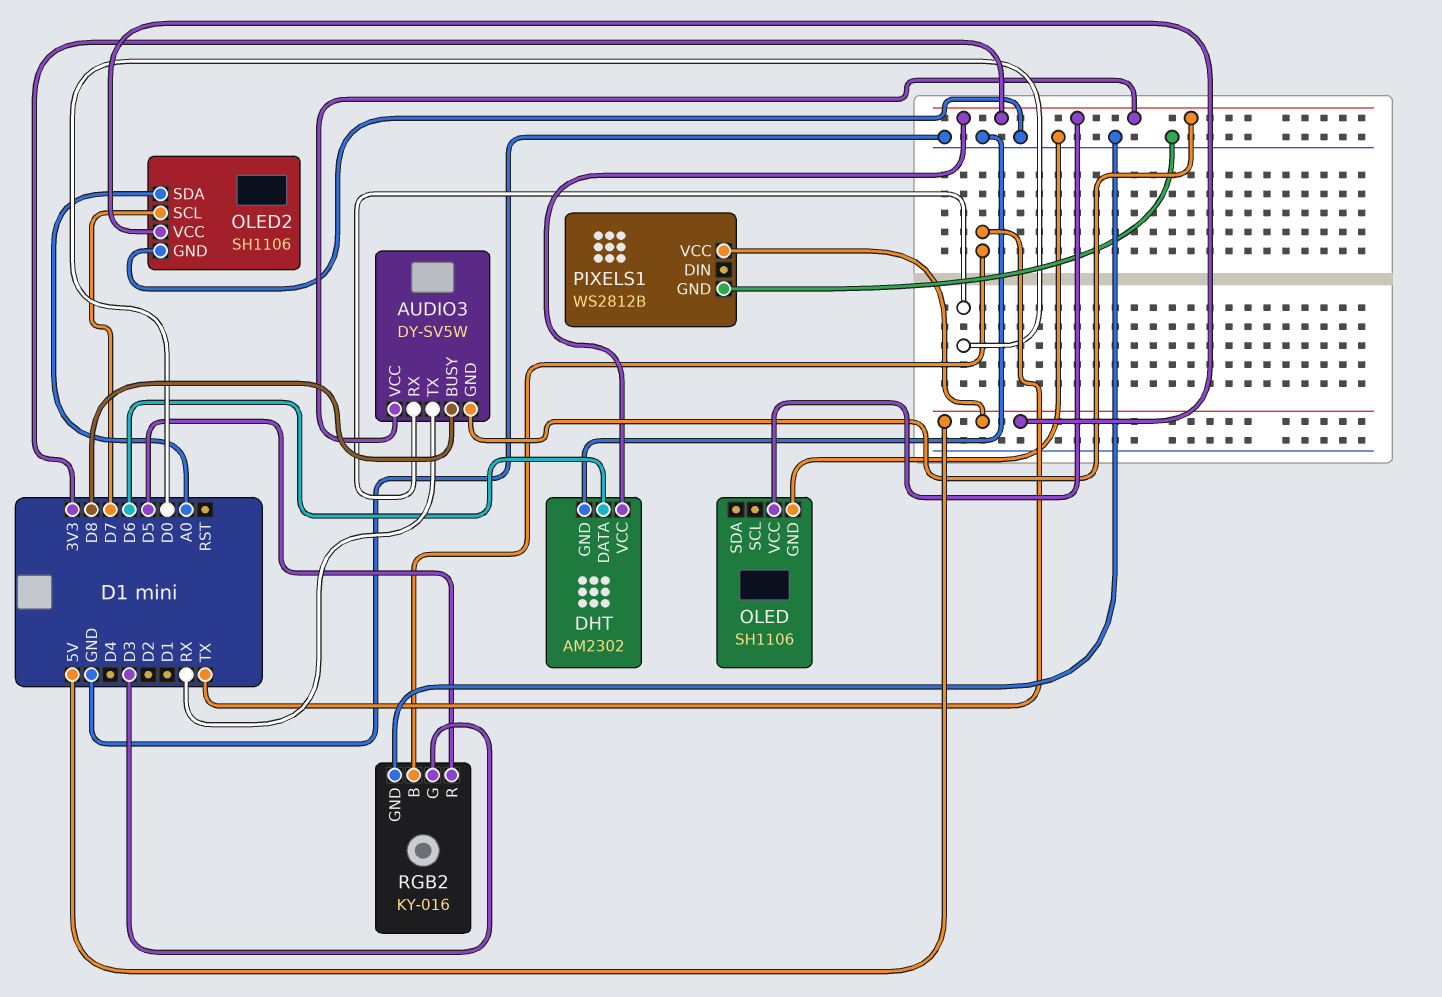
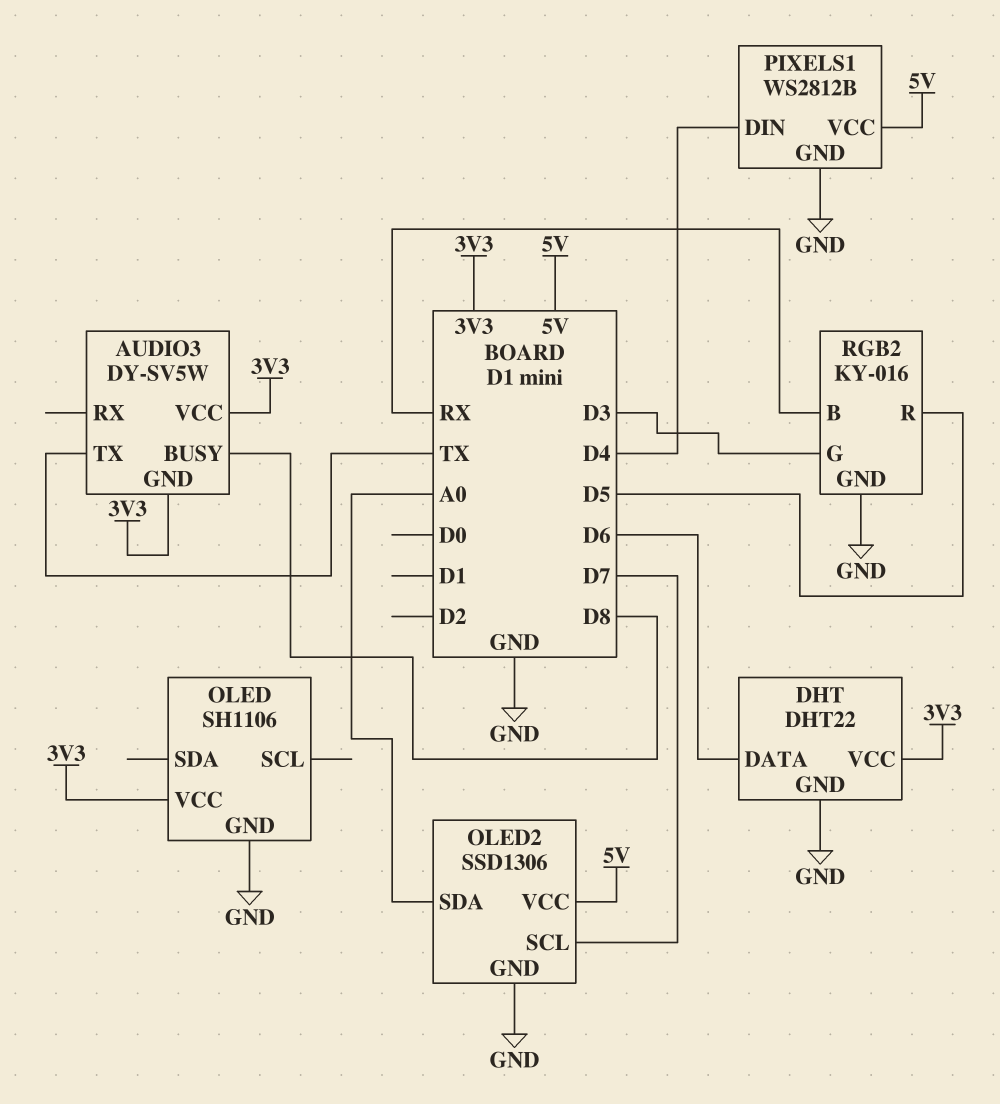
AUDIO3 pin RX: D0 -> none
AUDIO3 pin TX: RX -> TX
DHT: AM2302 -> DHT22
OLED2: SH1106 -> SSD1306
PIXELS1 pin DIN: none -> D4
RGB2 pin B: TX -> RX

